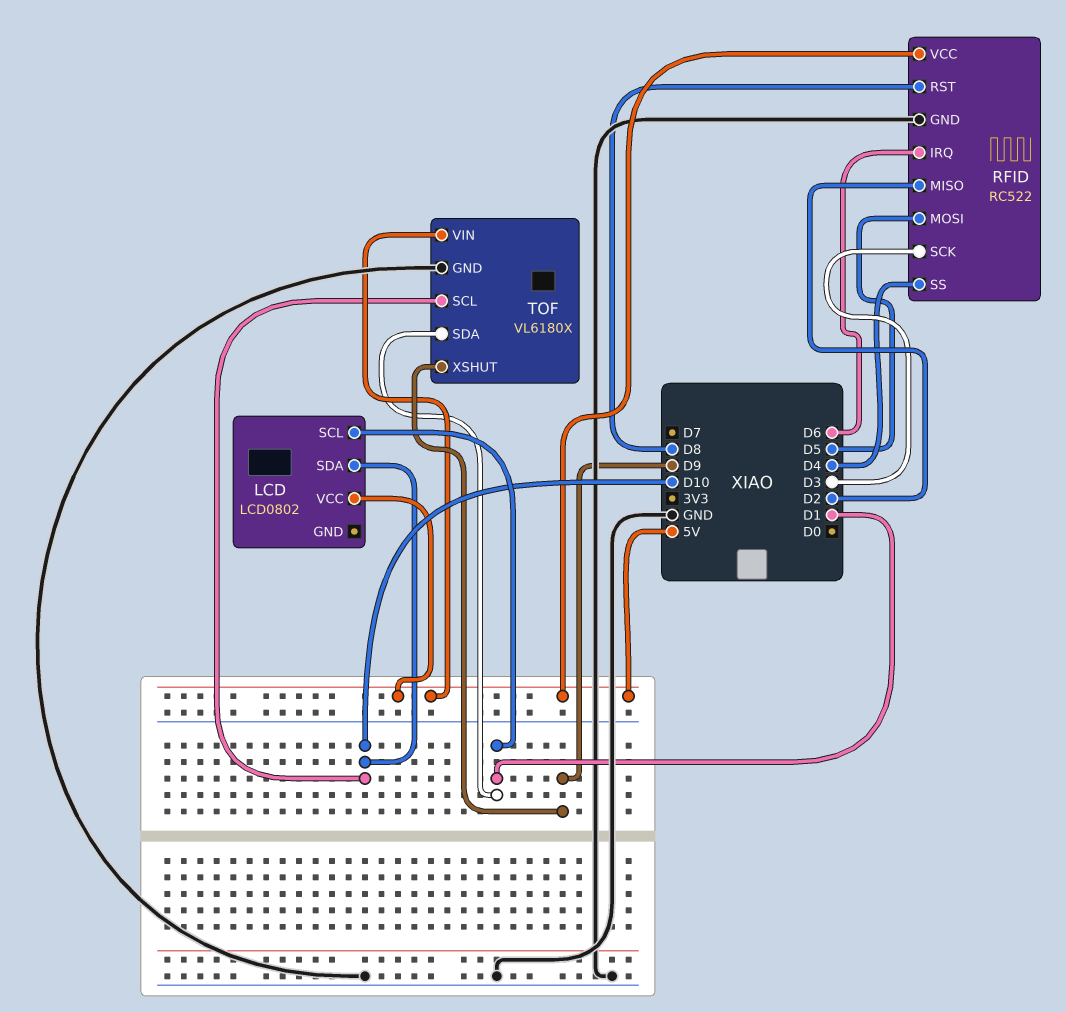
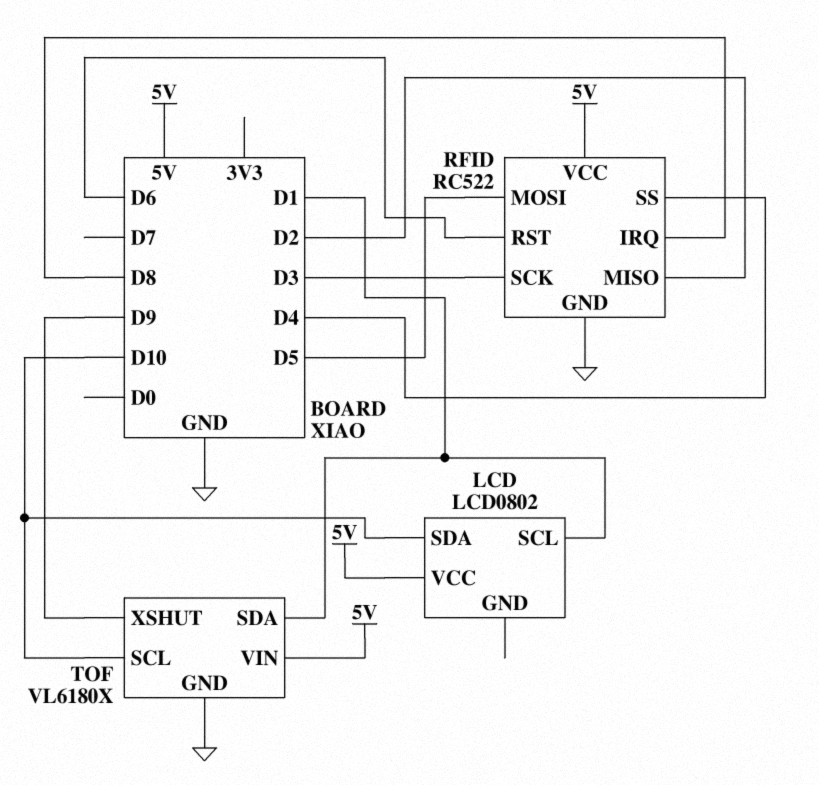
RFID pin IRQ: D6 -> D8
RFID pin RST: D8 -> D6

